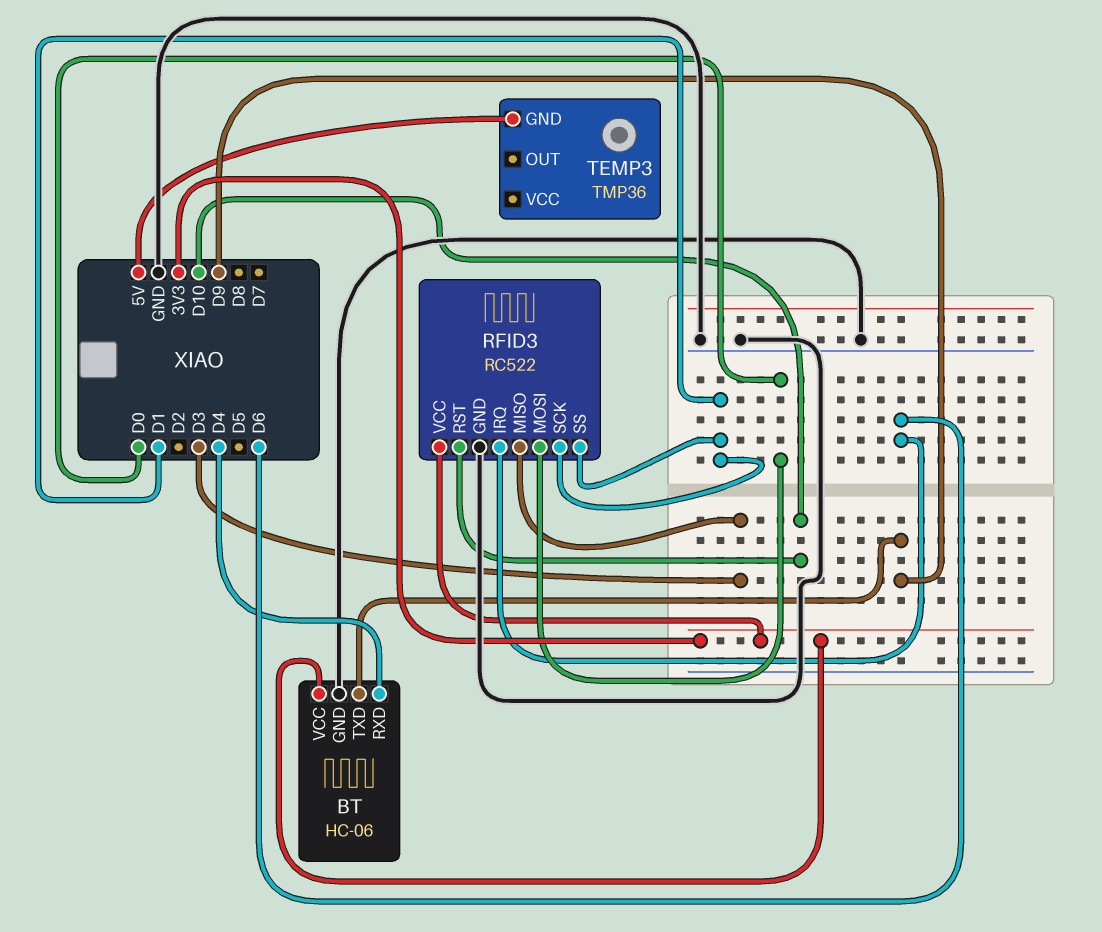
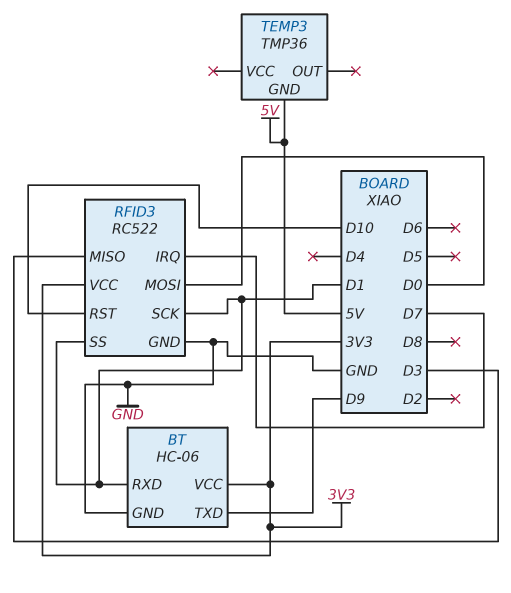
BT pin RXD: D4 -> D1
RFID3 pin IRQ: D6 -> D7

